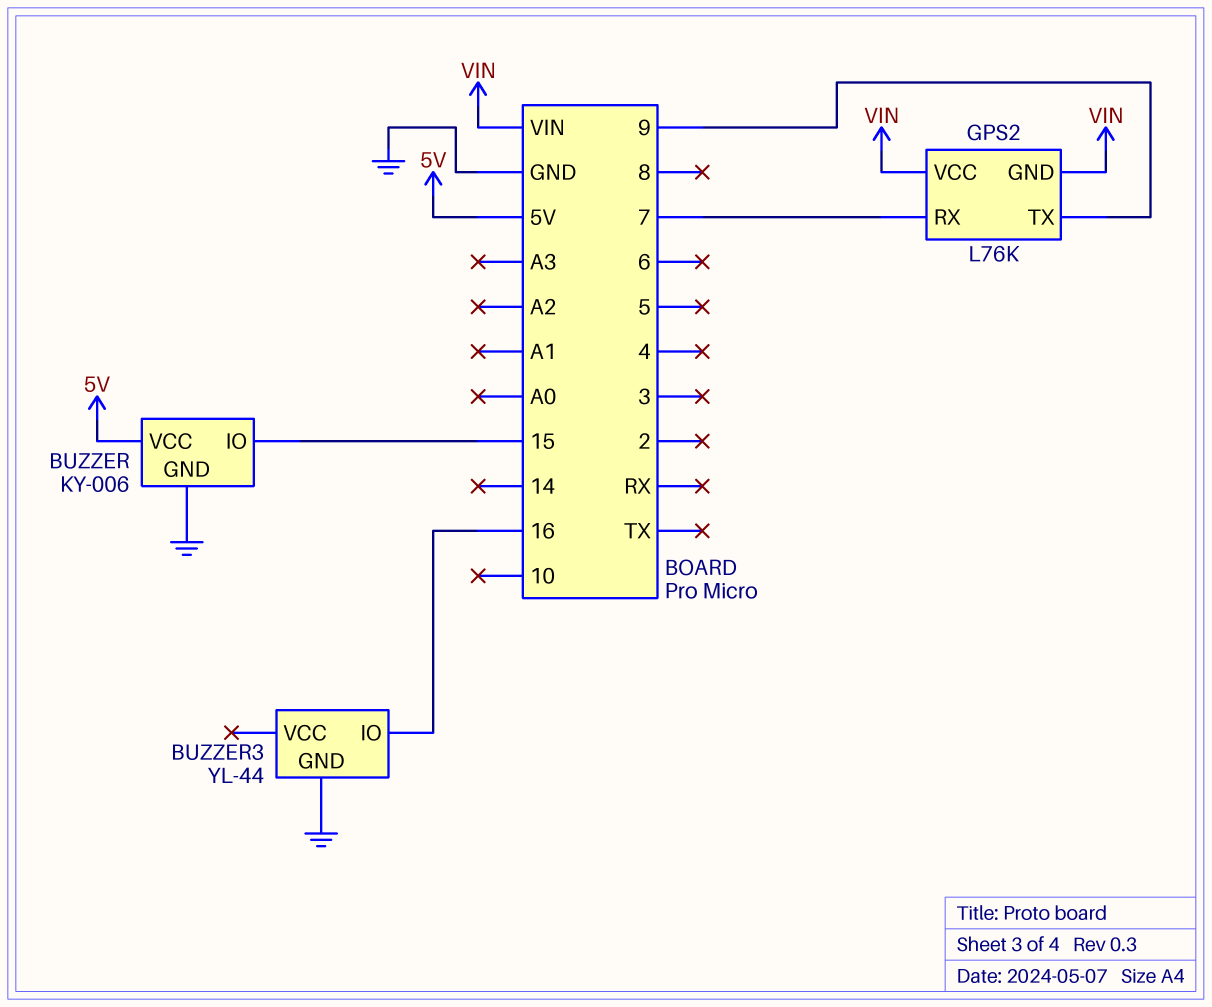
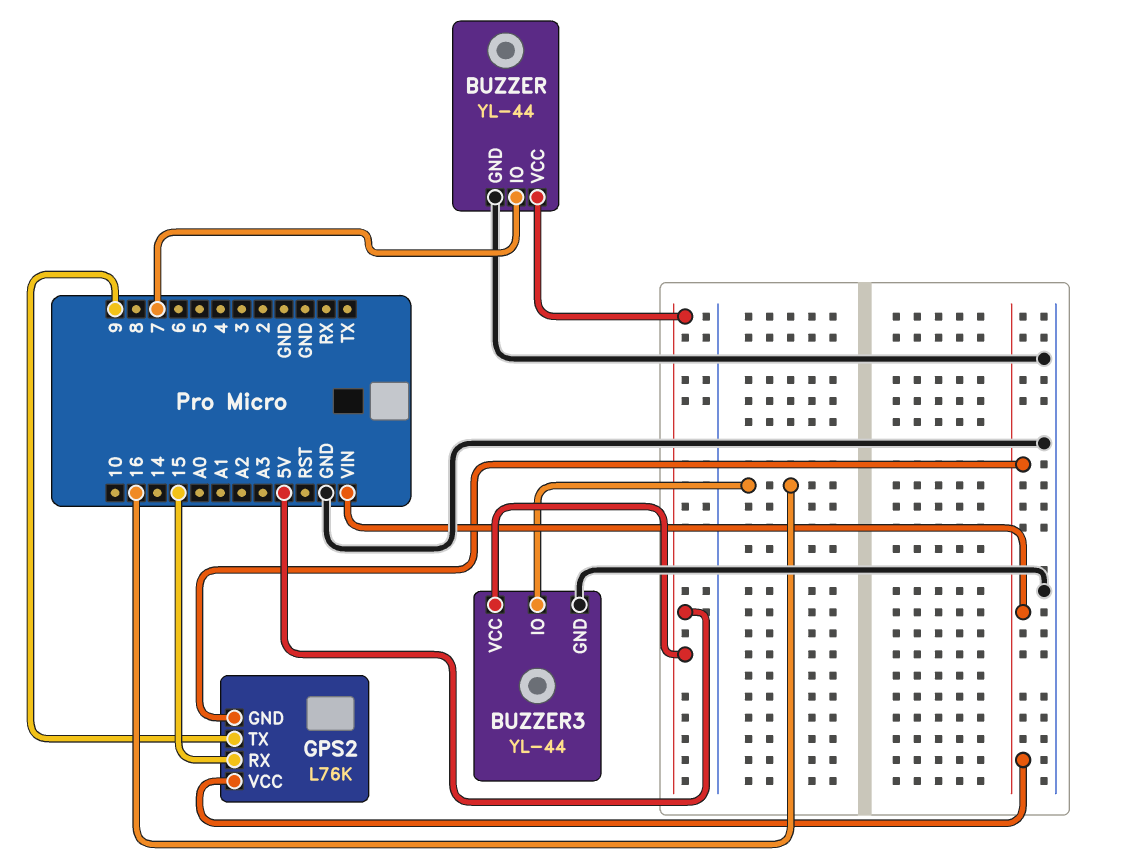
BUZZER: KY-006 -> YL-44
BUZZER pin IO: 15 -> 7
BUZZER3 pin VCC: none -> 5V
GPS2 pin RX: 7 -> 15

